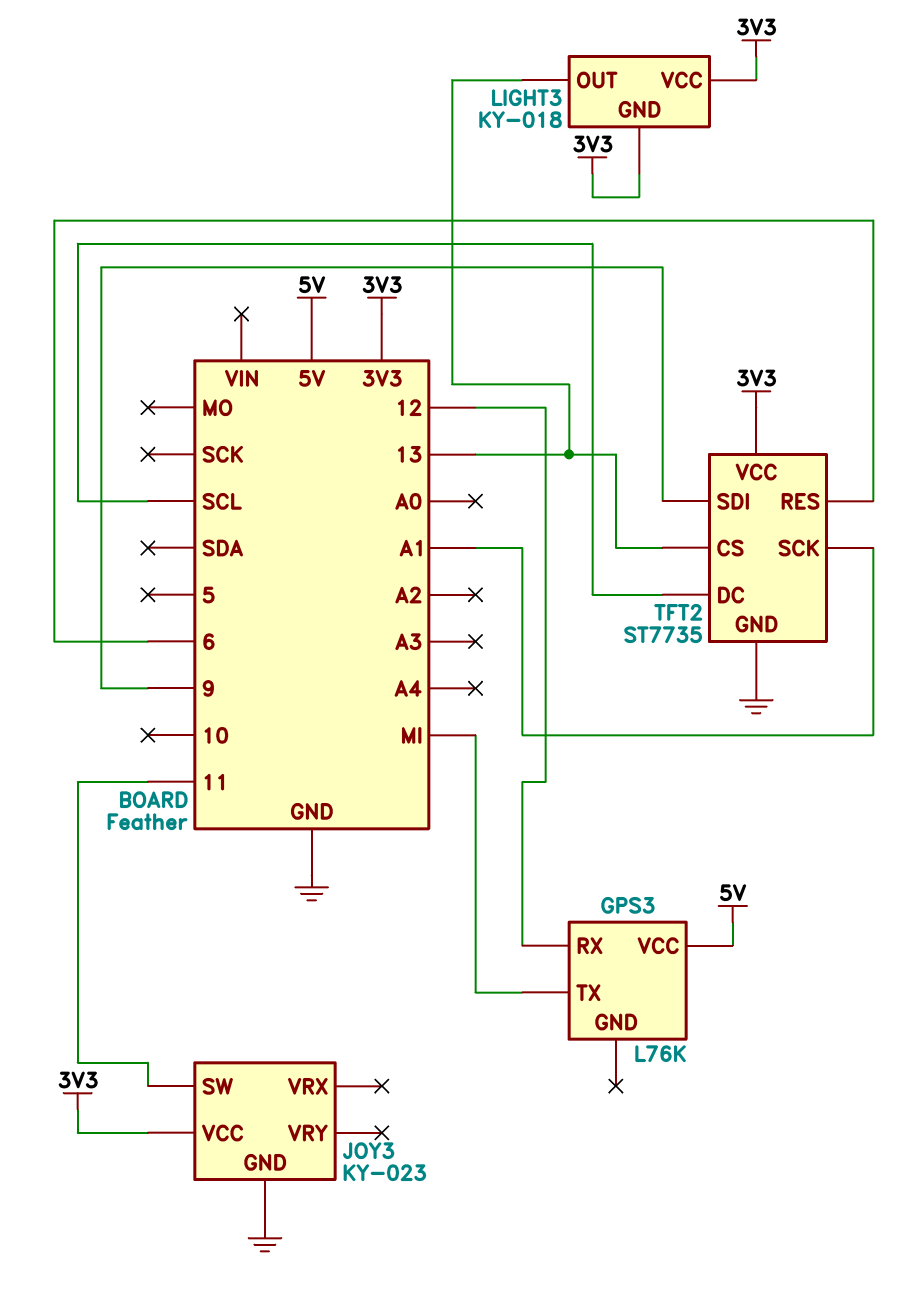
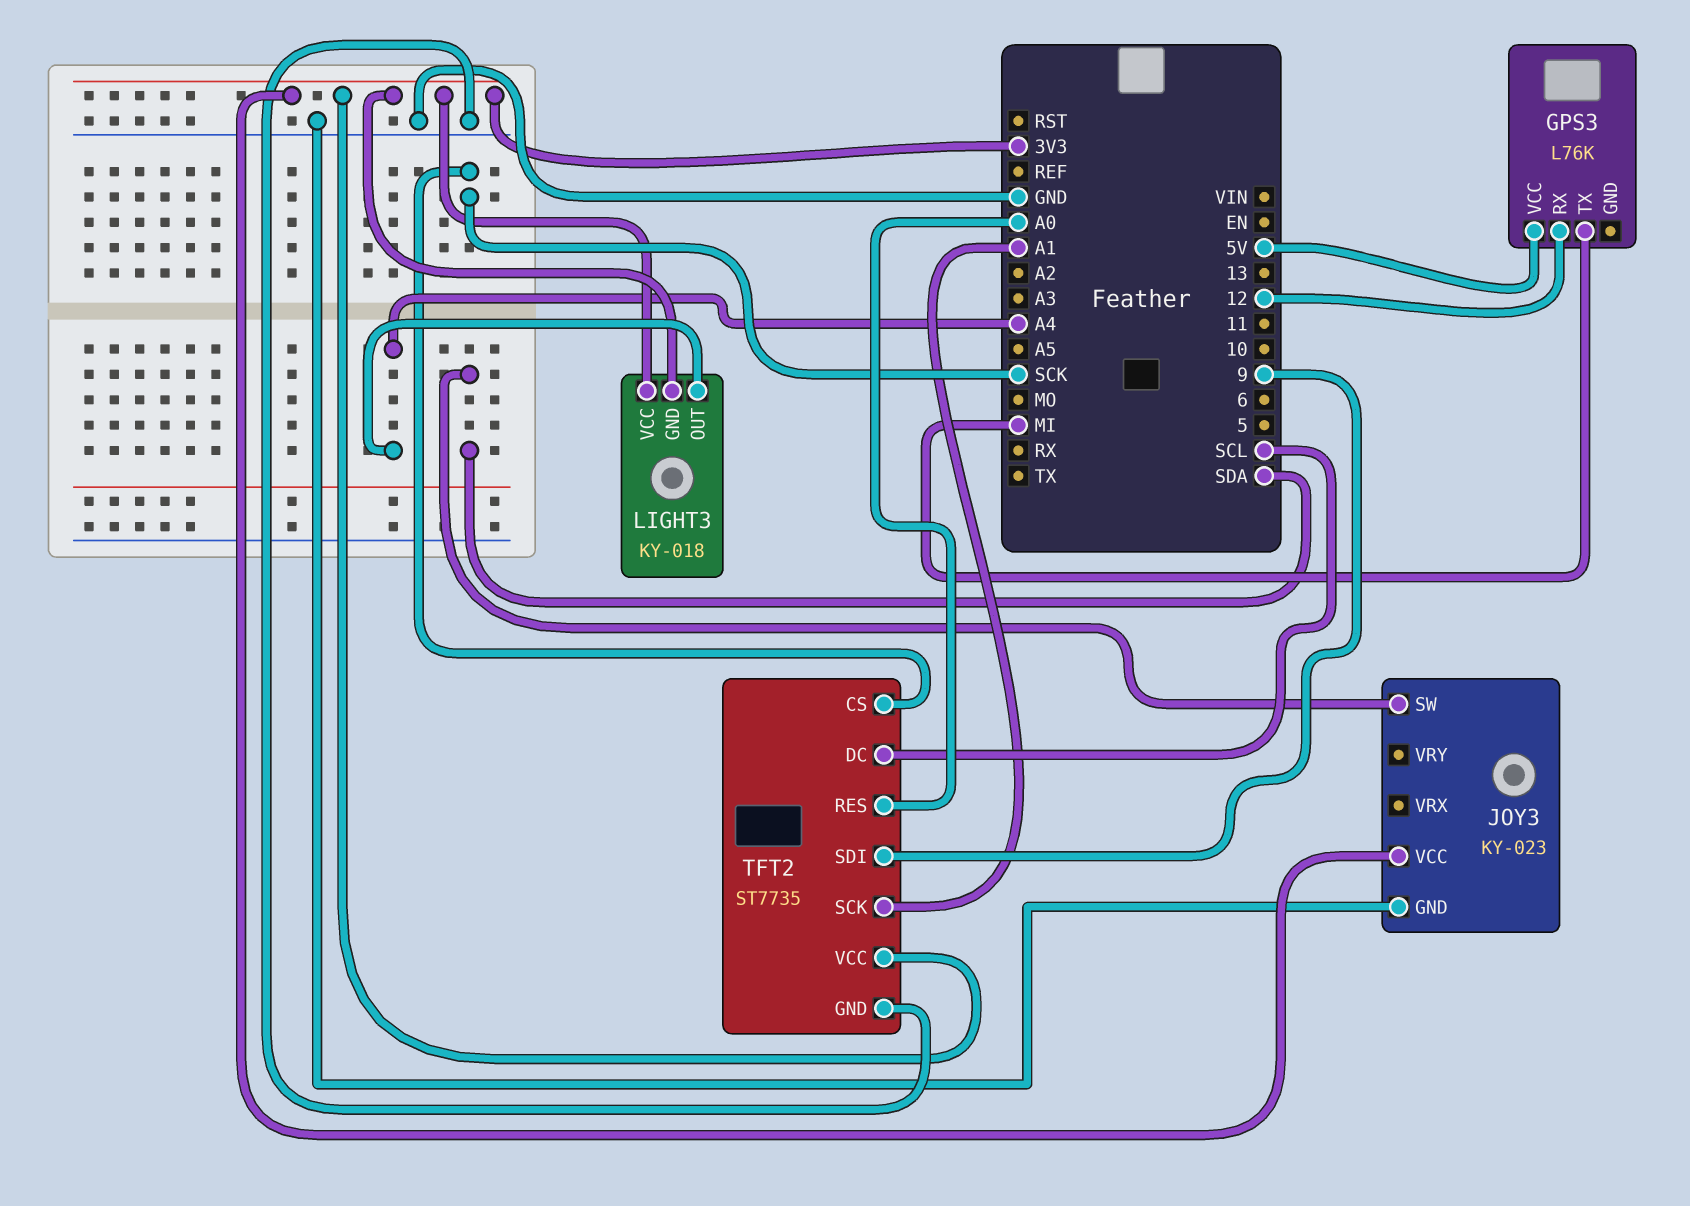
JOY3 pin SW: 11 -> SDA
LIGHT3 pin OUT: 13 -> A4
TFT2 pin CS: 13 -> SCK
TFT2 pin RES: 6 -> A0

